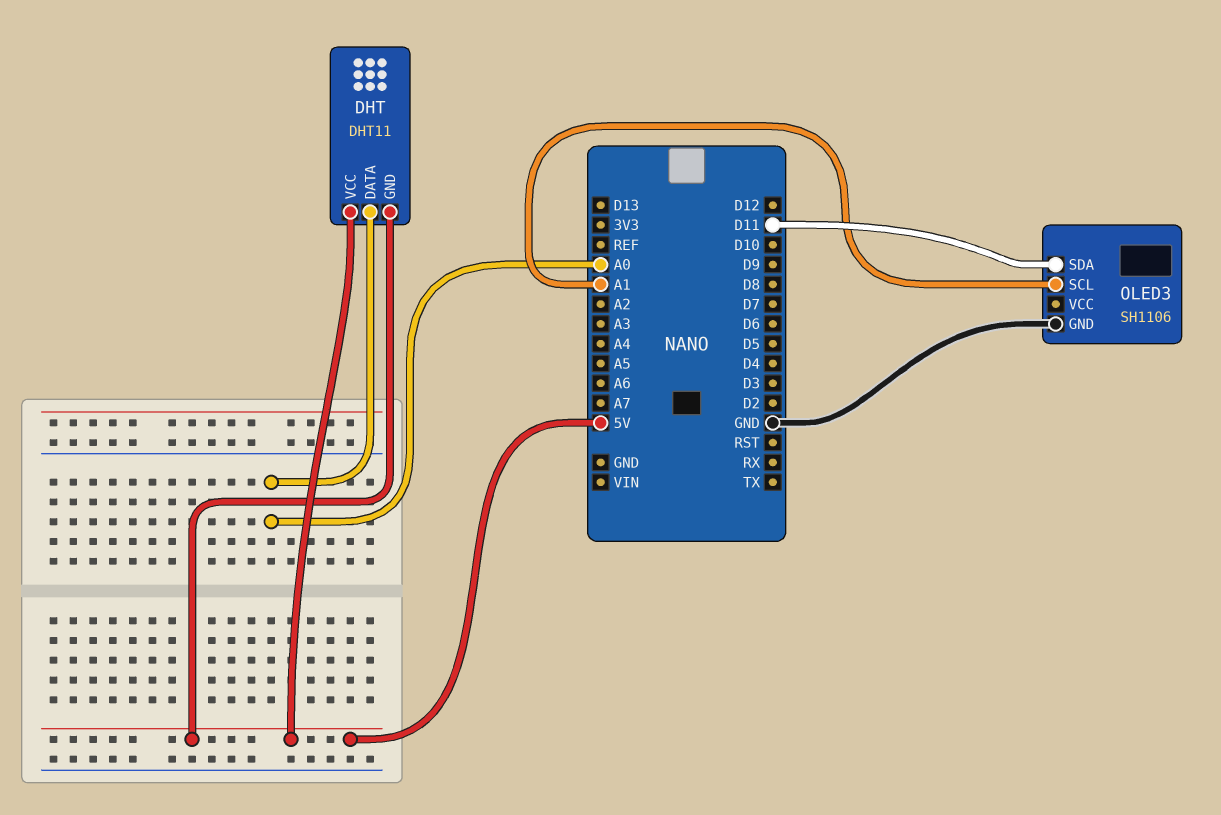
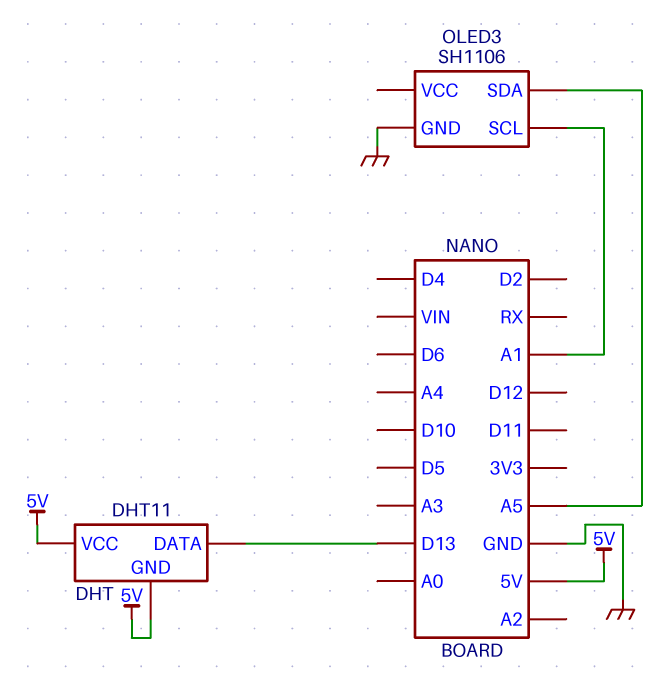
DHT pin DATA: A0 -> D13
OLED3 pin SDA: D11 -> A5

